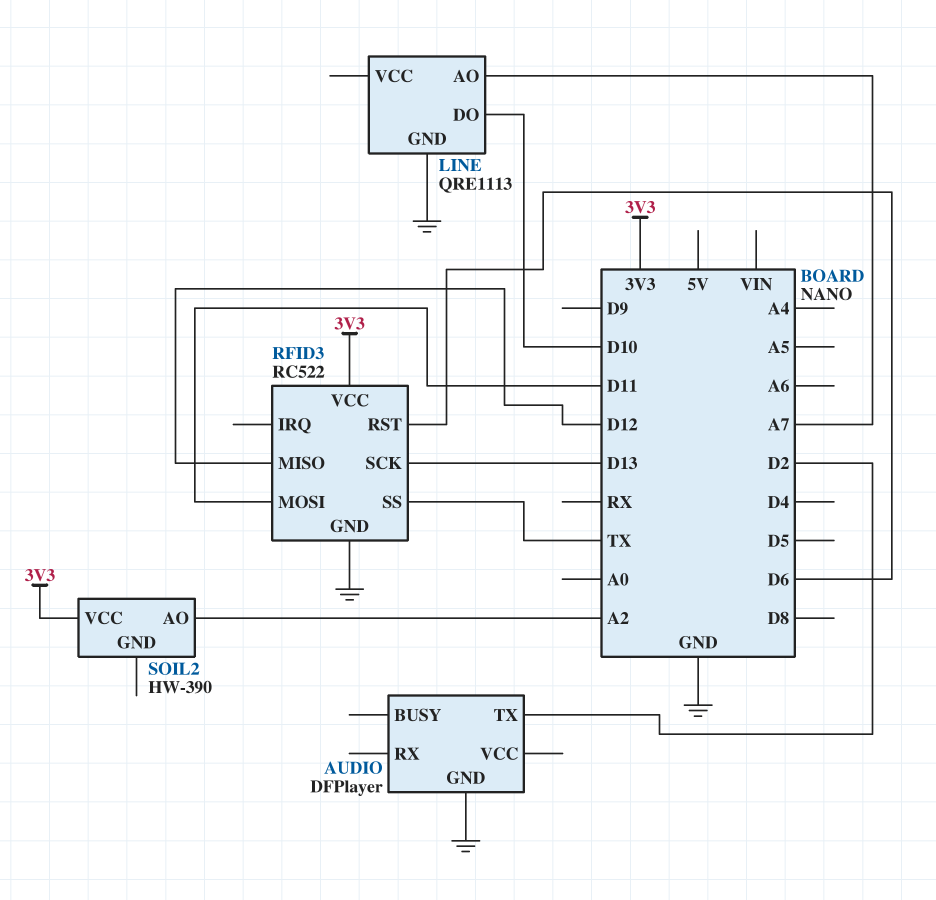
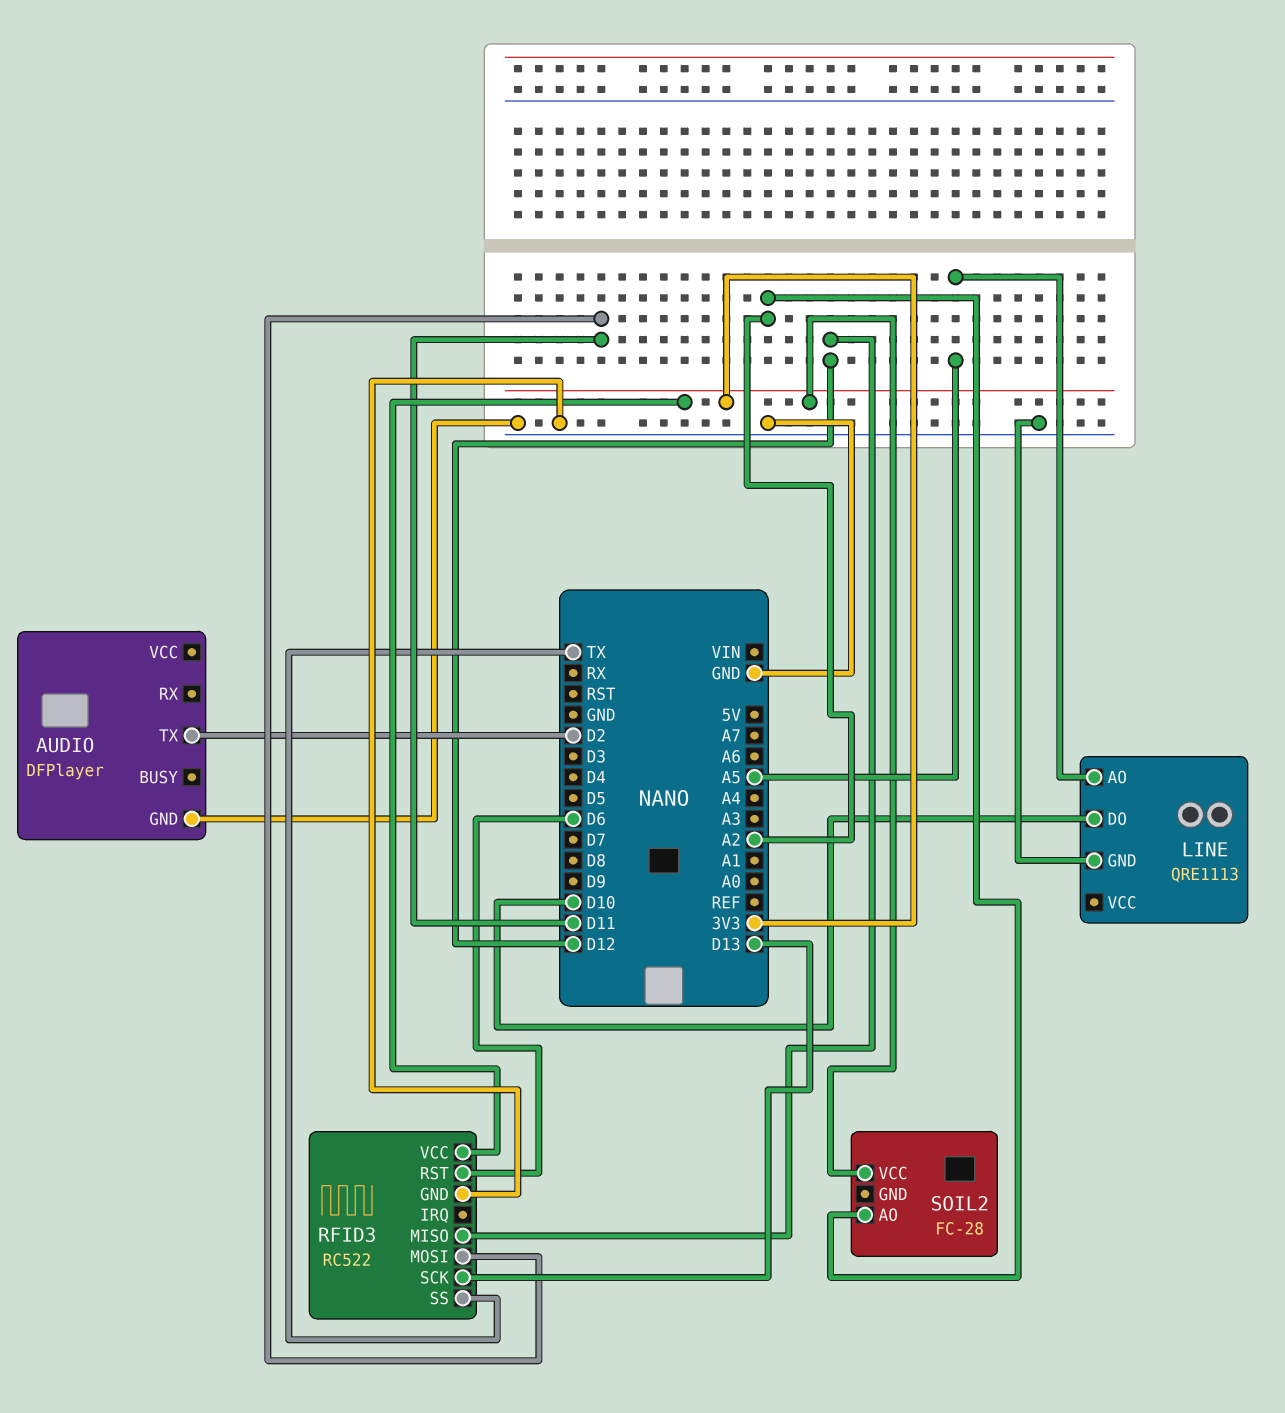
LINE pin AO: A7 -> A5
SOIL2: HW-390 -> FC-28

